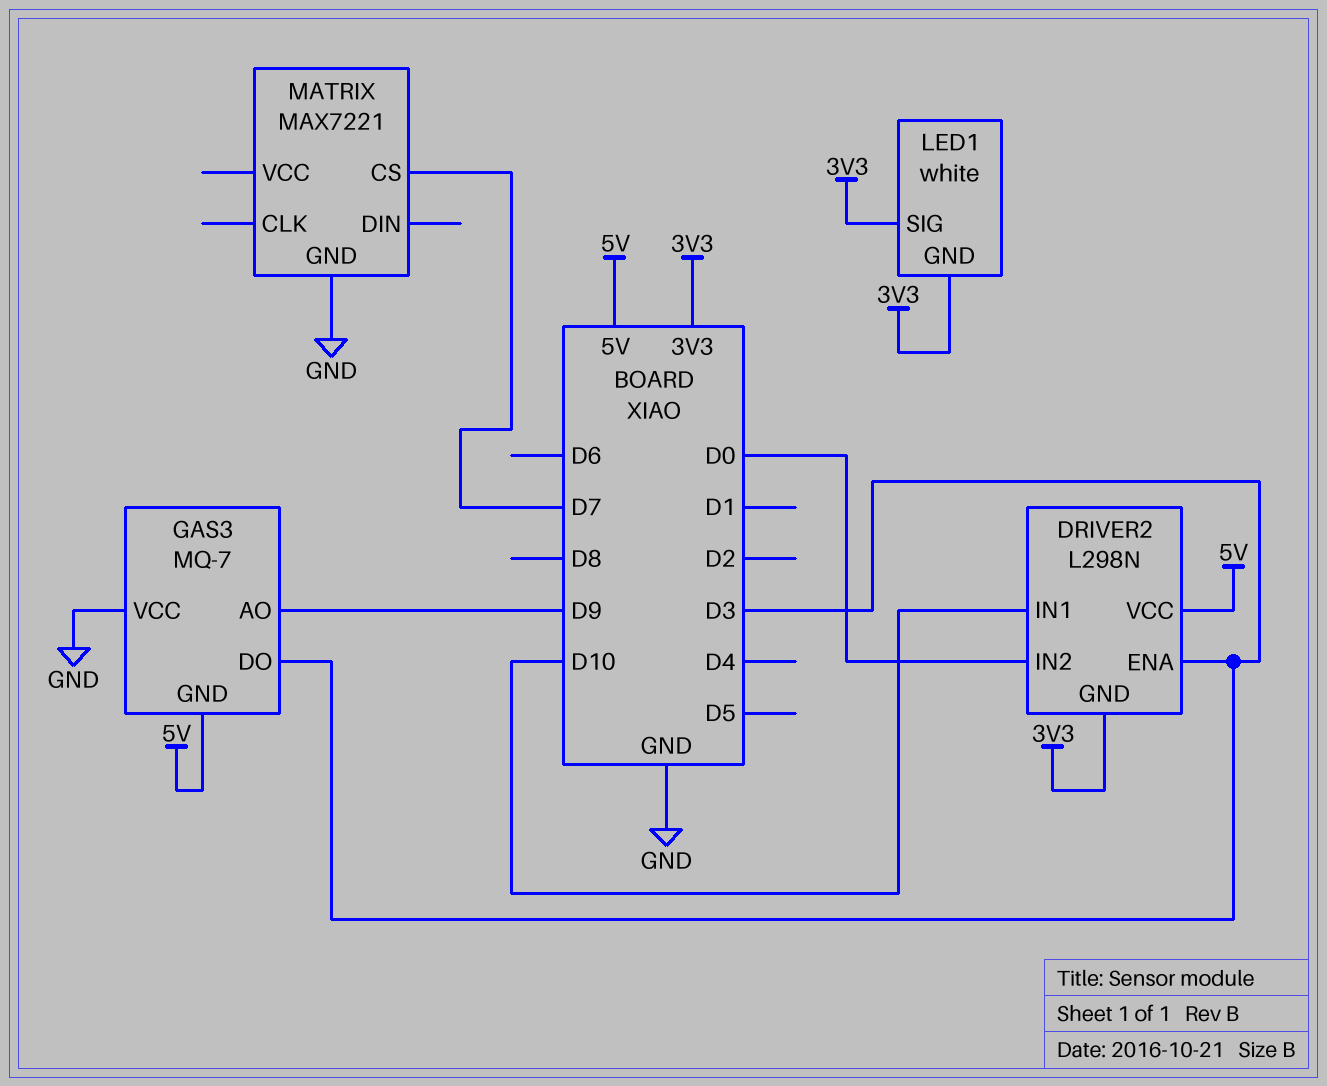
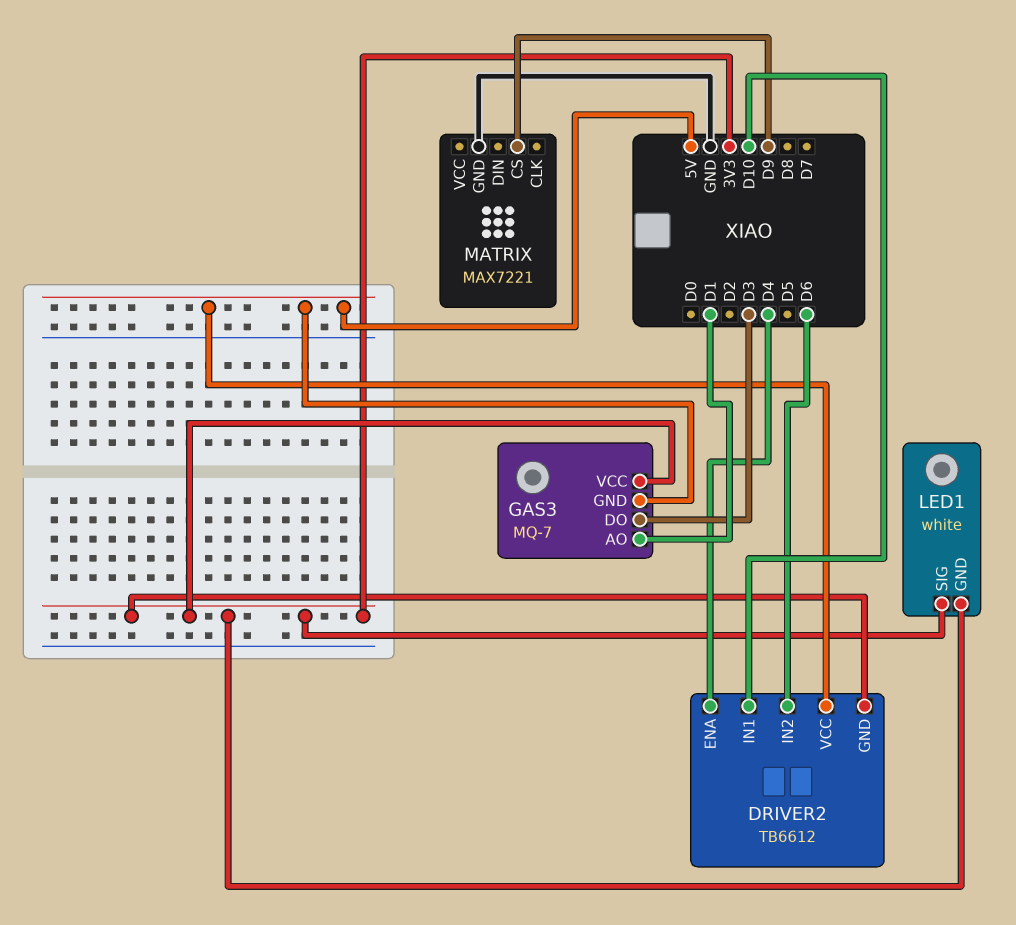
DRIVER2: L298N -> TB6612
DRIVER2 pin ENA: D3 -> D4
DRIVER2 pin IN2: D0 -> D6
GAS3 pin AO: D9 -> D1
GAS3 pin VCC: GND -> 3V3
MATRIX pin CS: D7 -> D9

